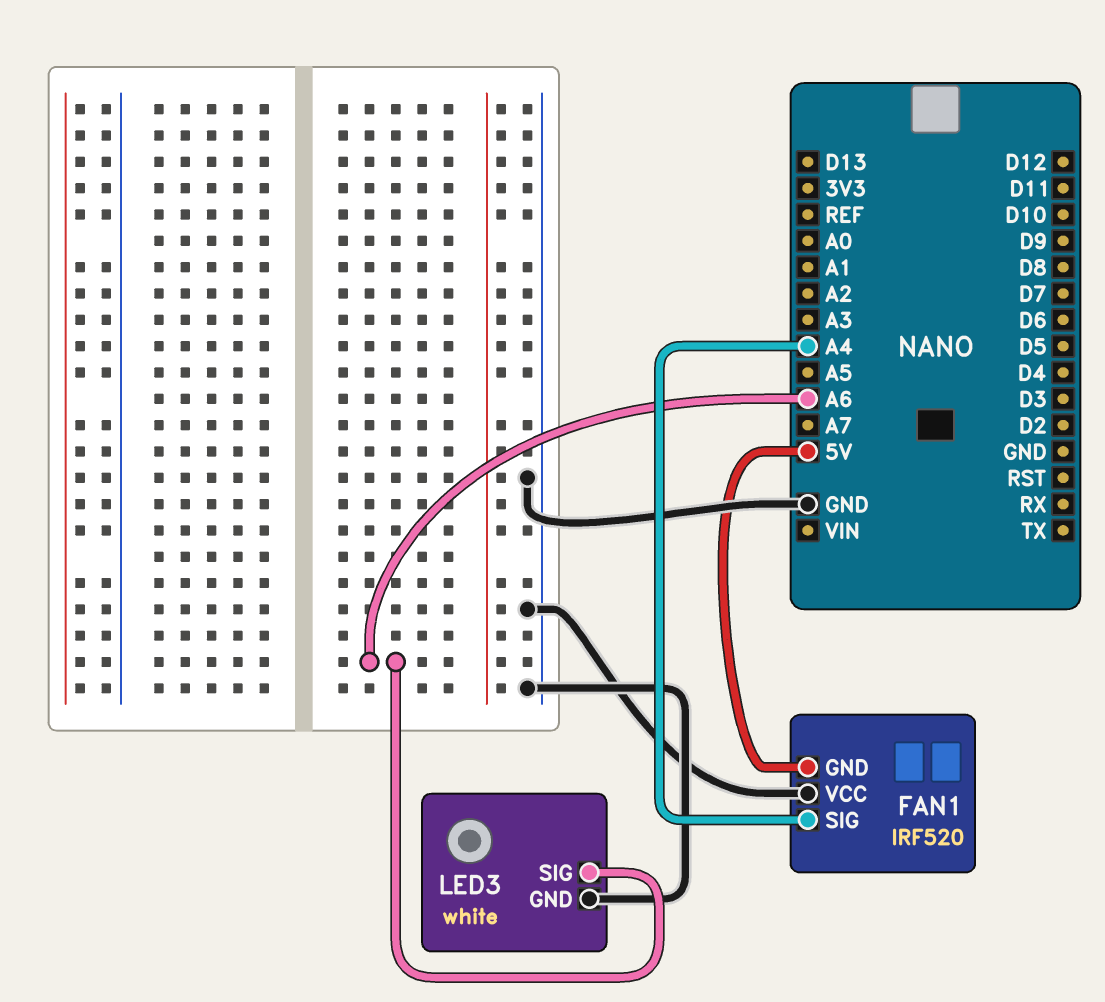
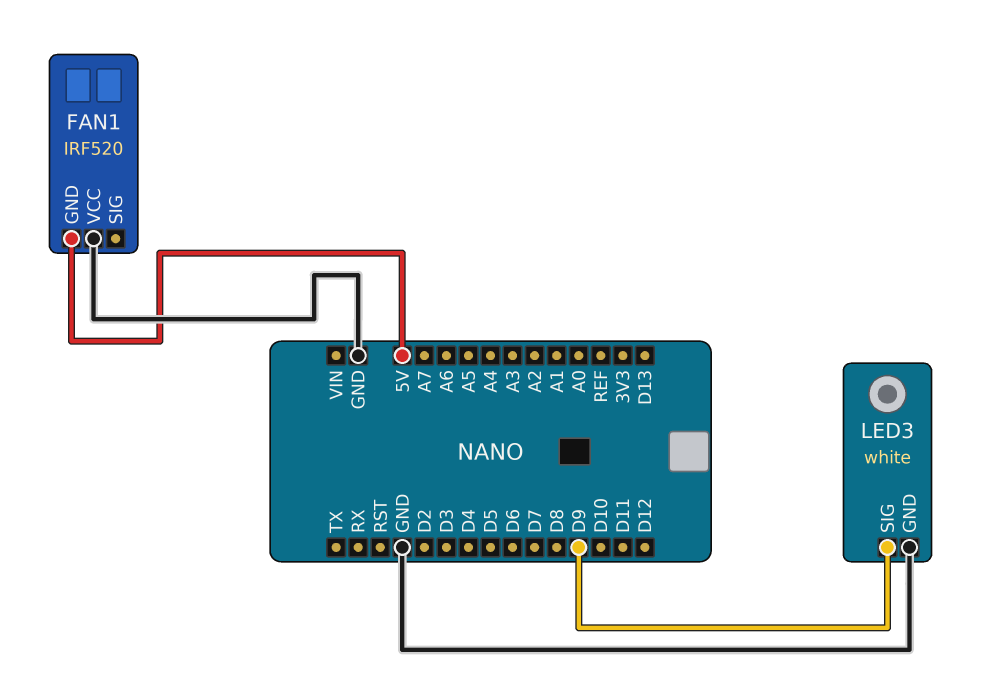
FAN1 pin SIG: A4 -> none
LED3 pin SIG: A6 -> D9

